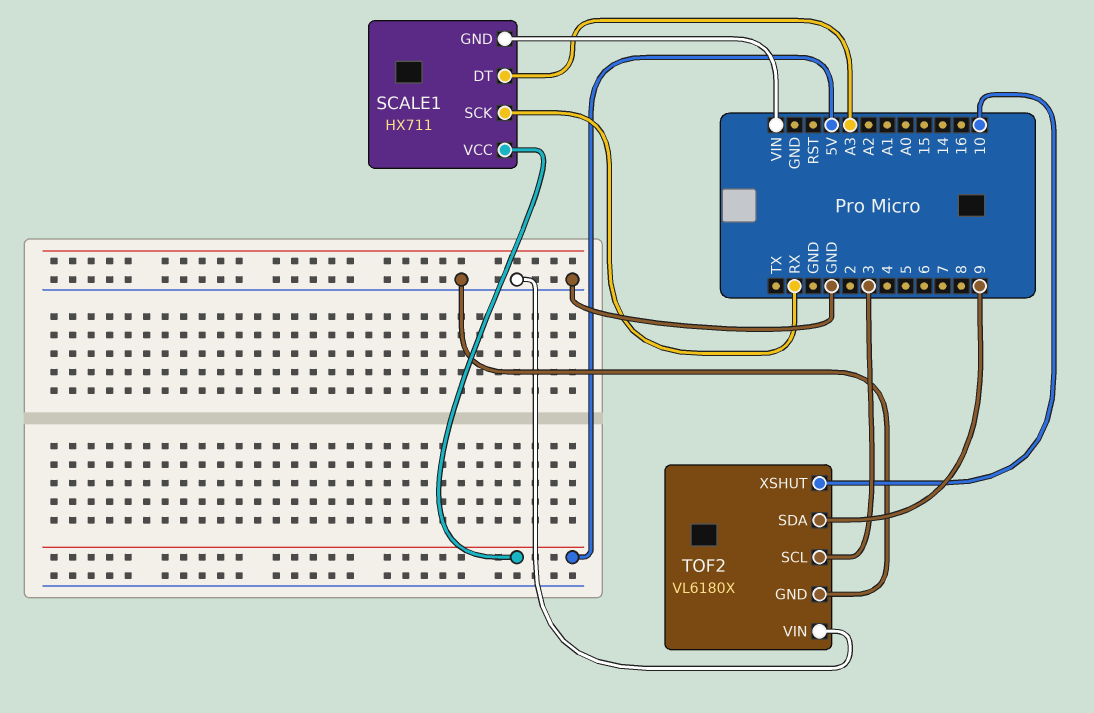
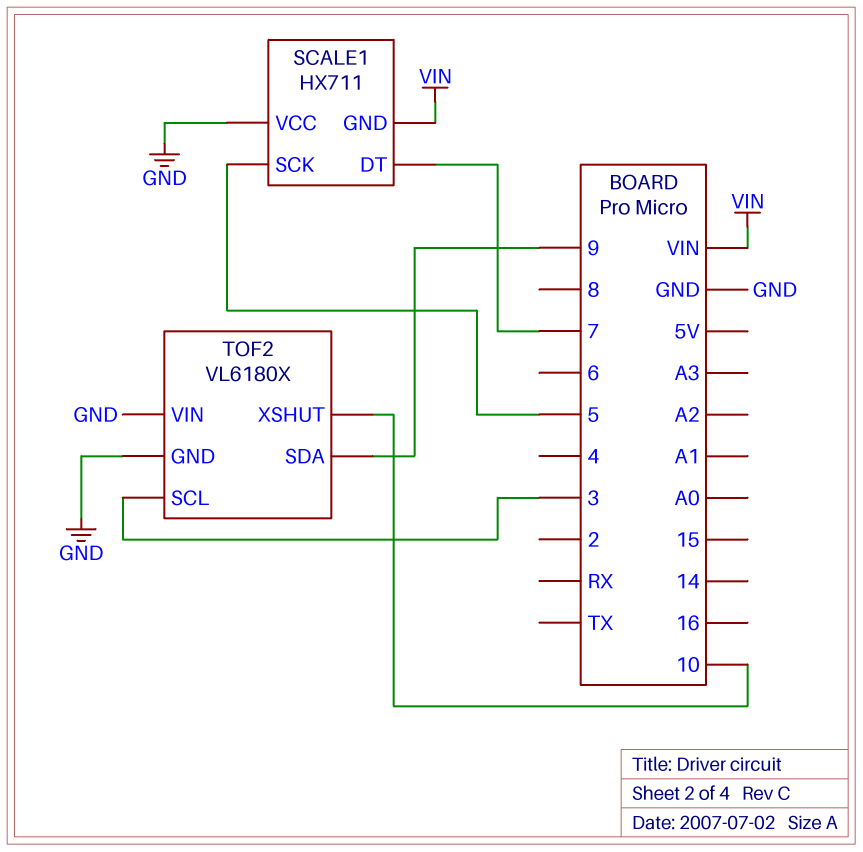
SCALE1 pin DT: A3 -> 7
SCALE1 pin SCK: RX -> 5
SCALE1 pin VCC: 5V -> GND

